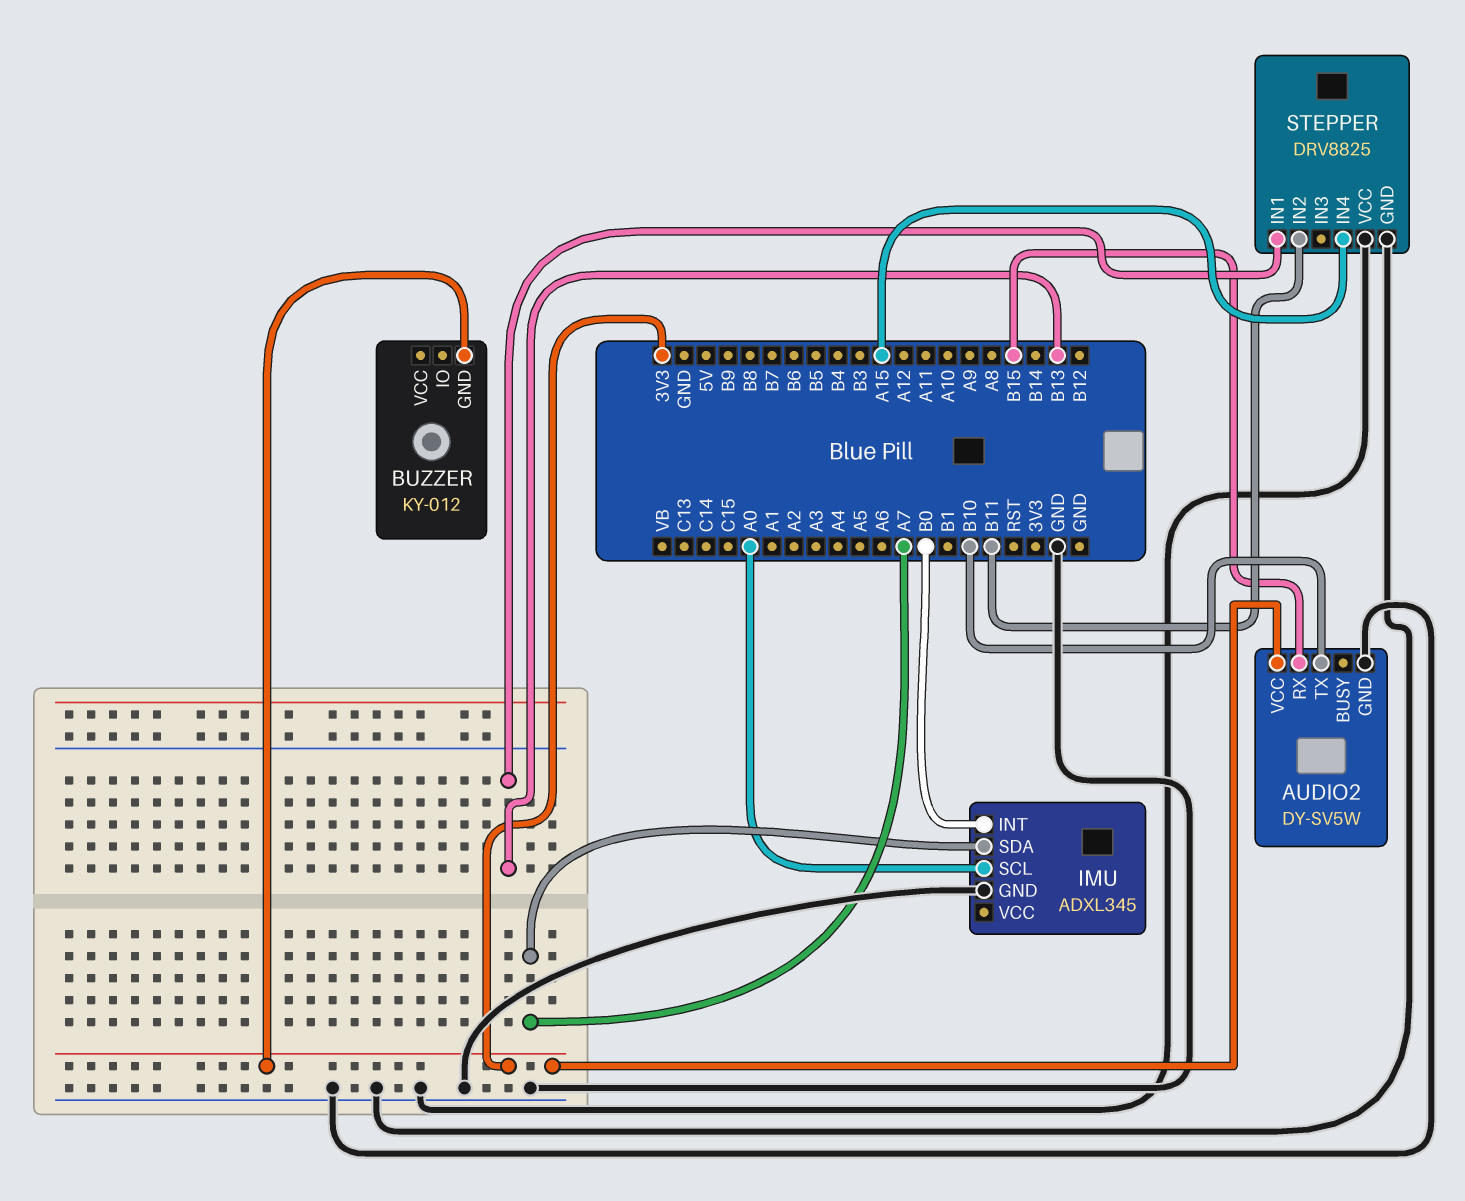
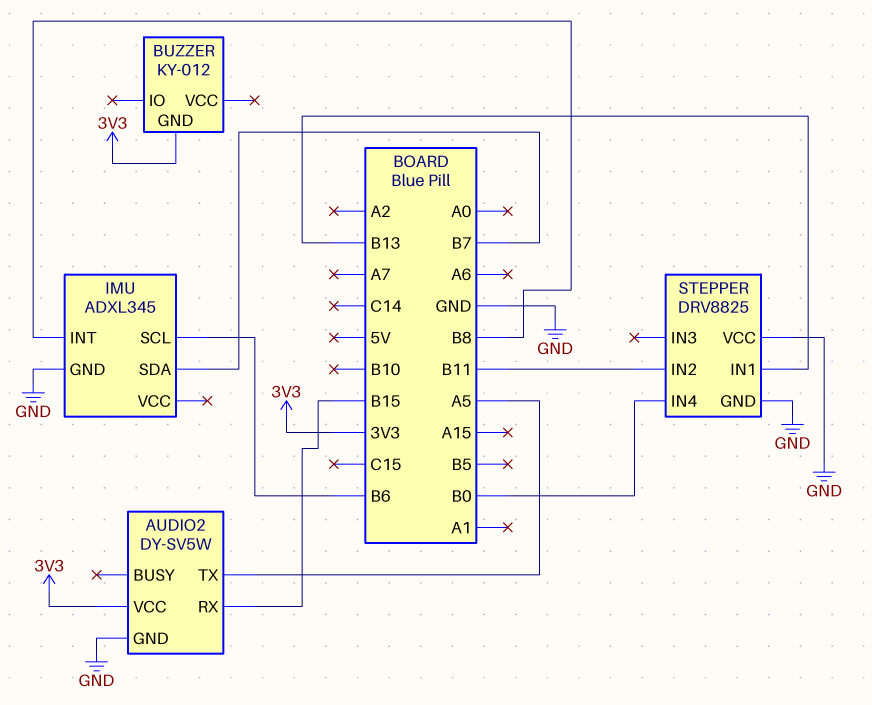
AUDIO2 pin TX: B10 -> A5
IMU pin INT: B0 -> B8
IMU pin SCL: A0 -> B6
IMU pin SDA: A7 -> B7
STEPPER pin IN4: A15 -> B0

